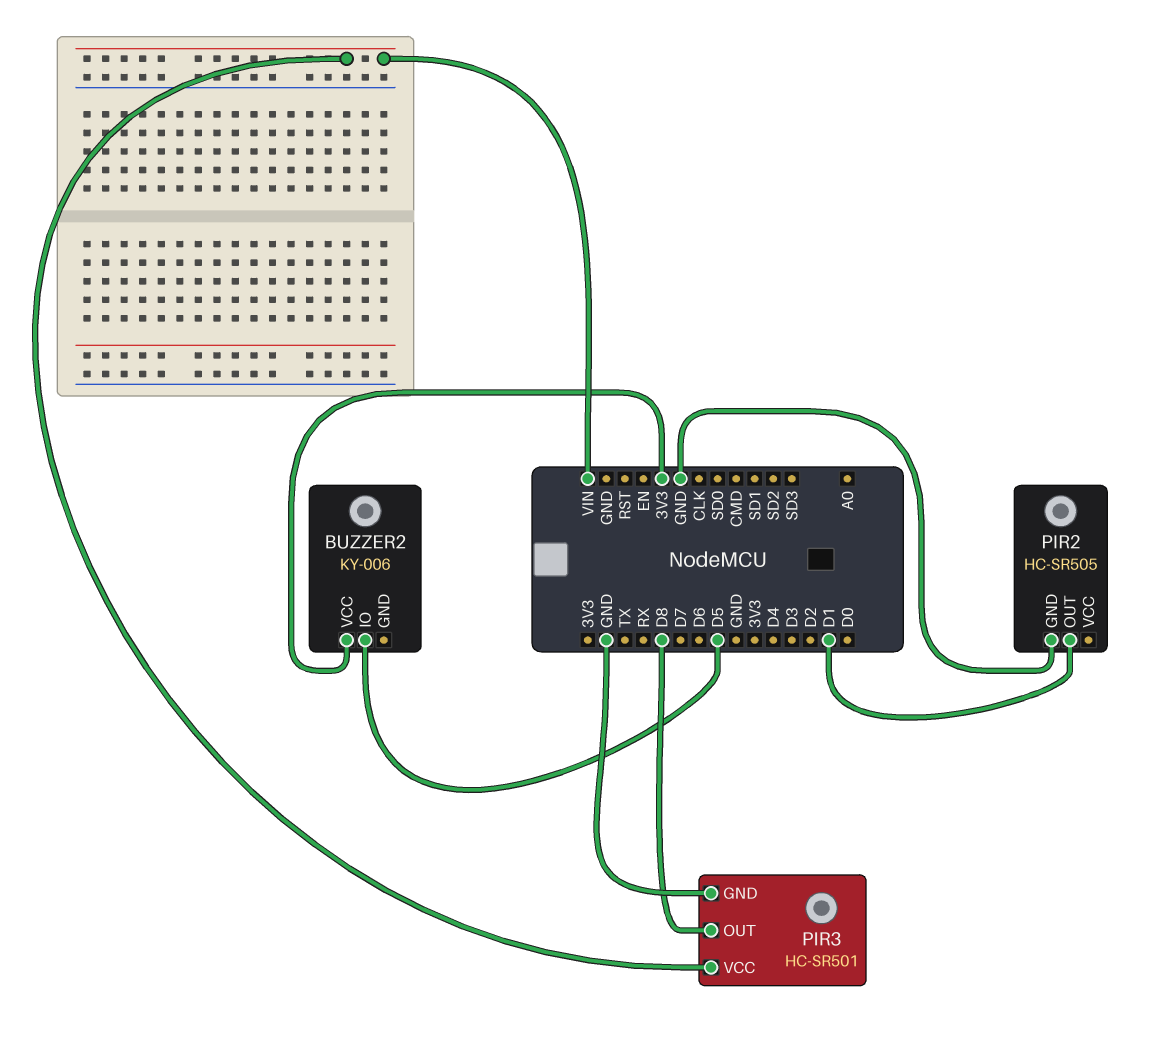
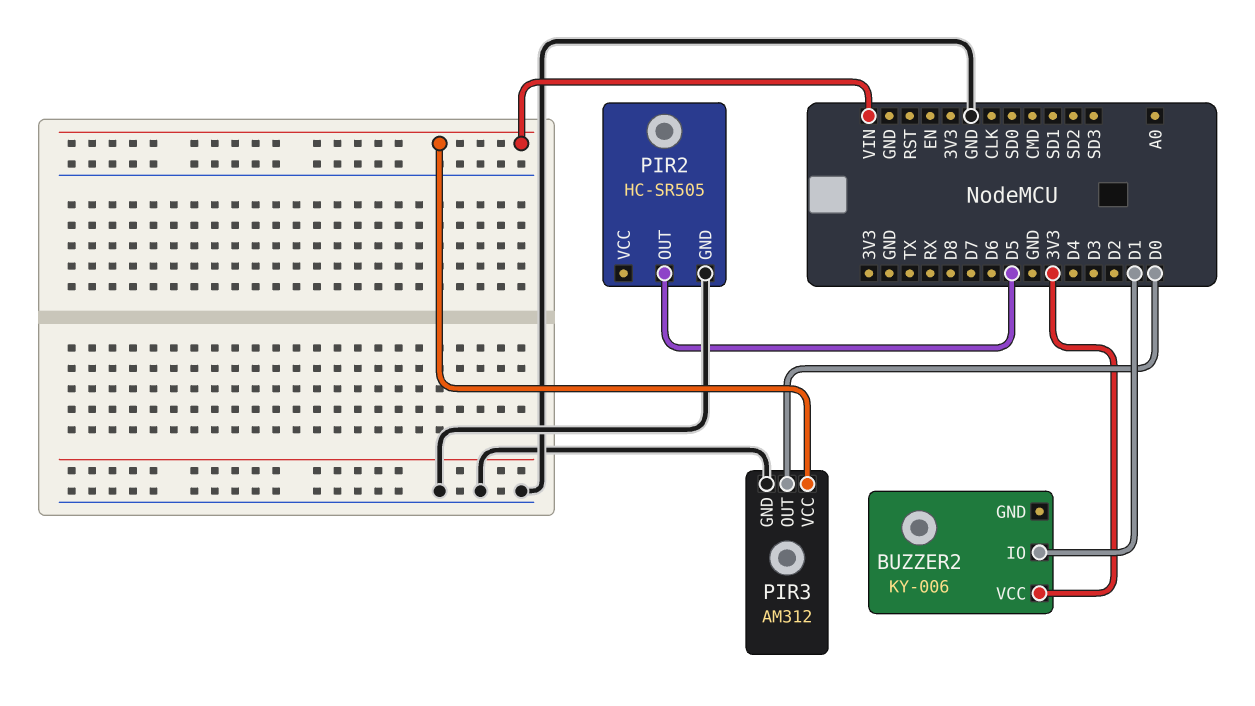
BUZZER2 pin IO: D5 -> D1
PIR2 pin OUT: D1 -> D5
PIR3: HC-SR501 -> AM312
PIR3 pin OUT: D8 -> D0

